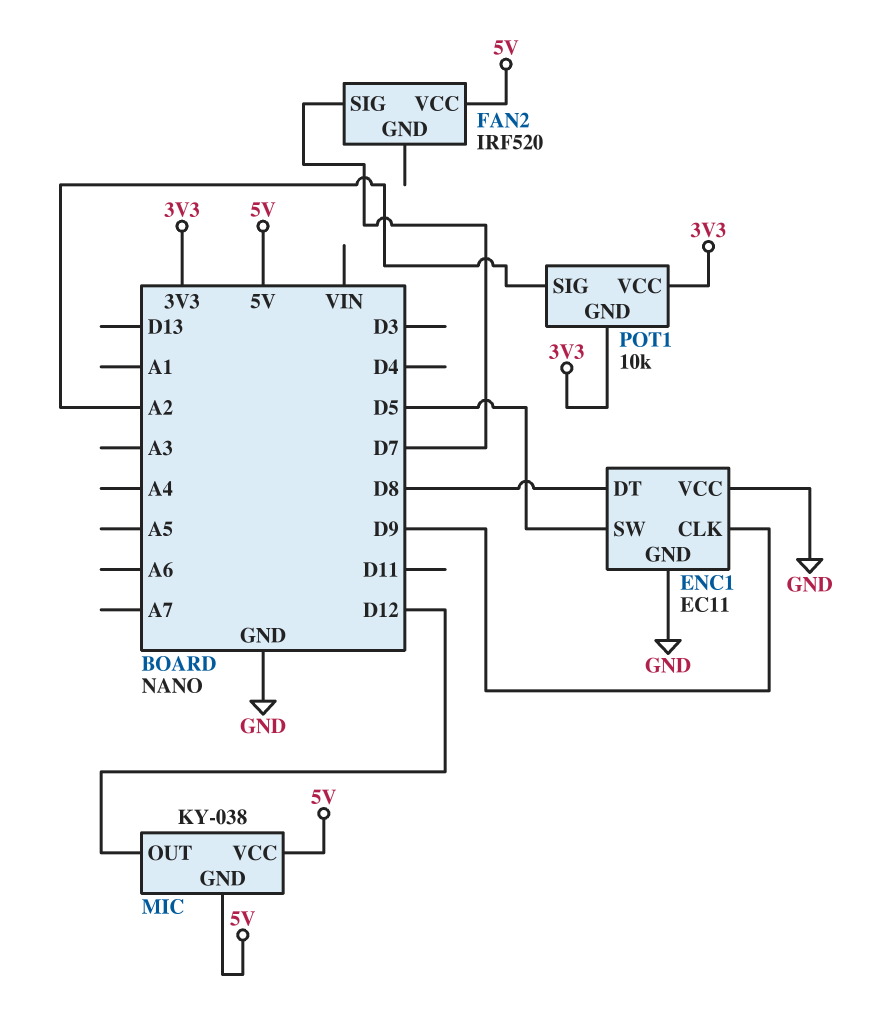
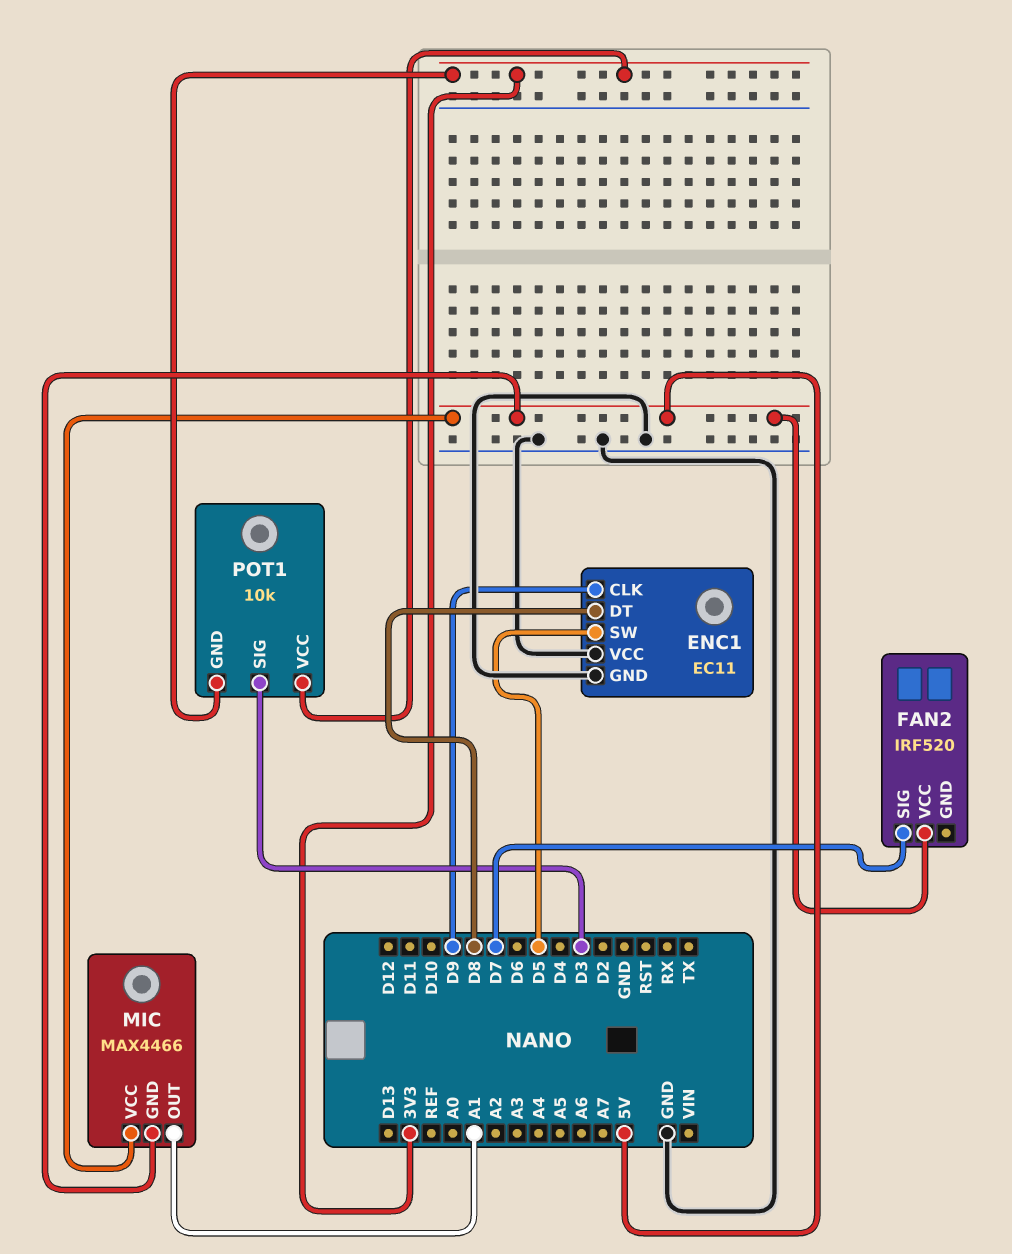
MIC: KY-038 -> MAX4466
MIC pin OUT: D12 -> A1
POT1 pin SIG: A2 -> D3

